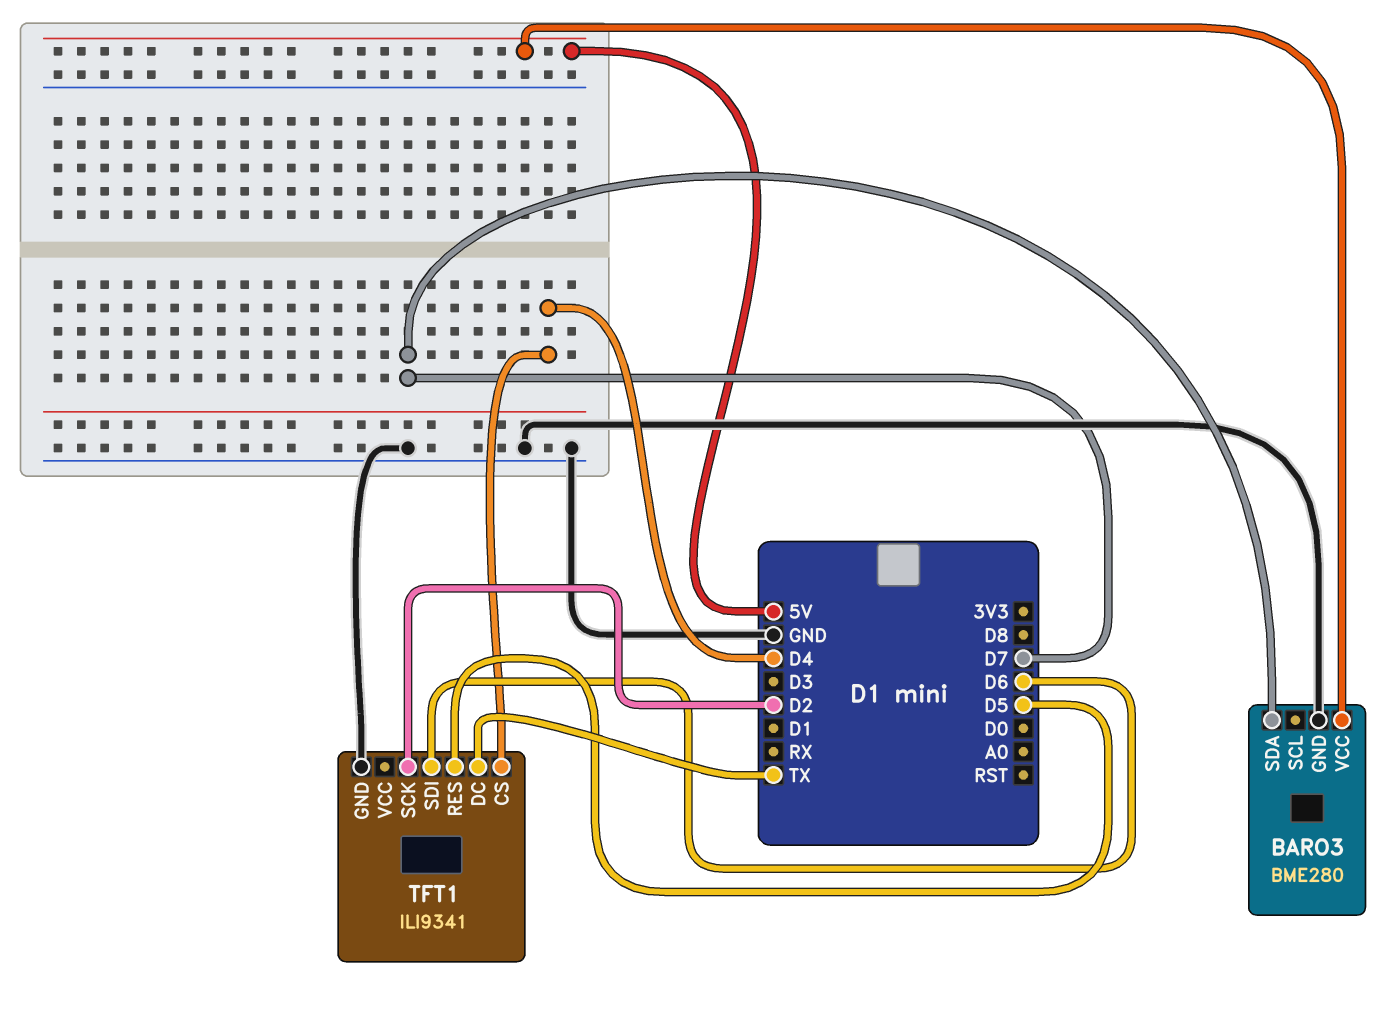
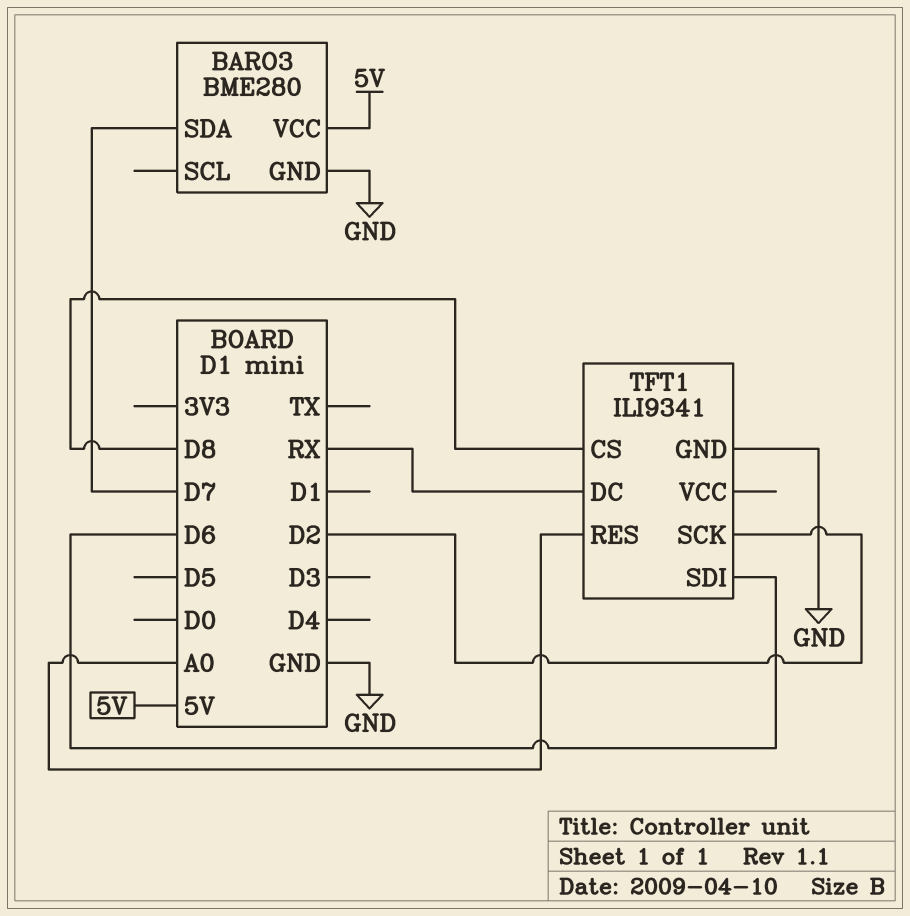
TFT1 pin CS: D4 -> D8
TFT1 pin DC: TX -> RX
TFT1 pin RES: D5 -> A0

